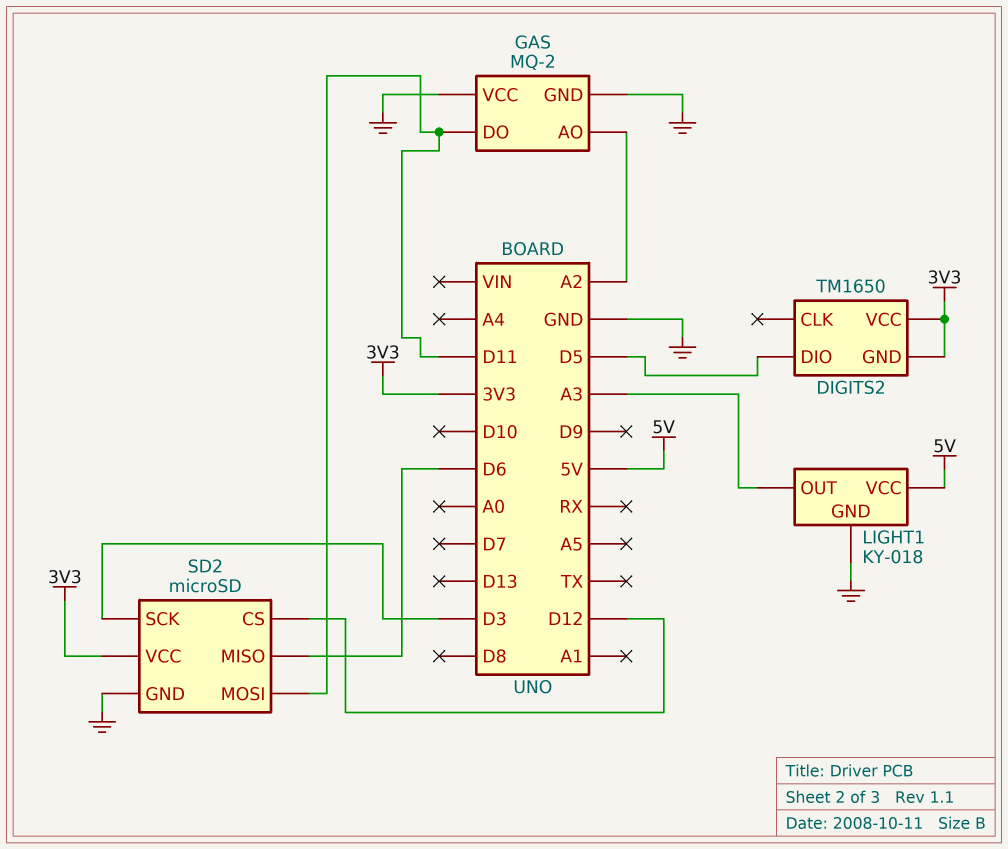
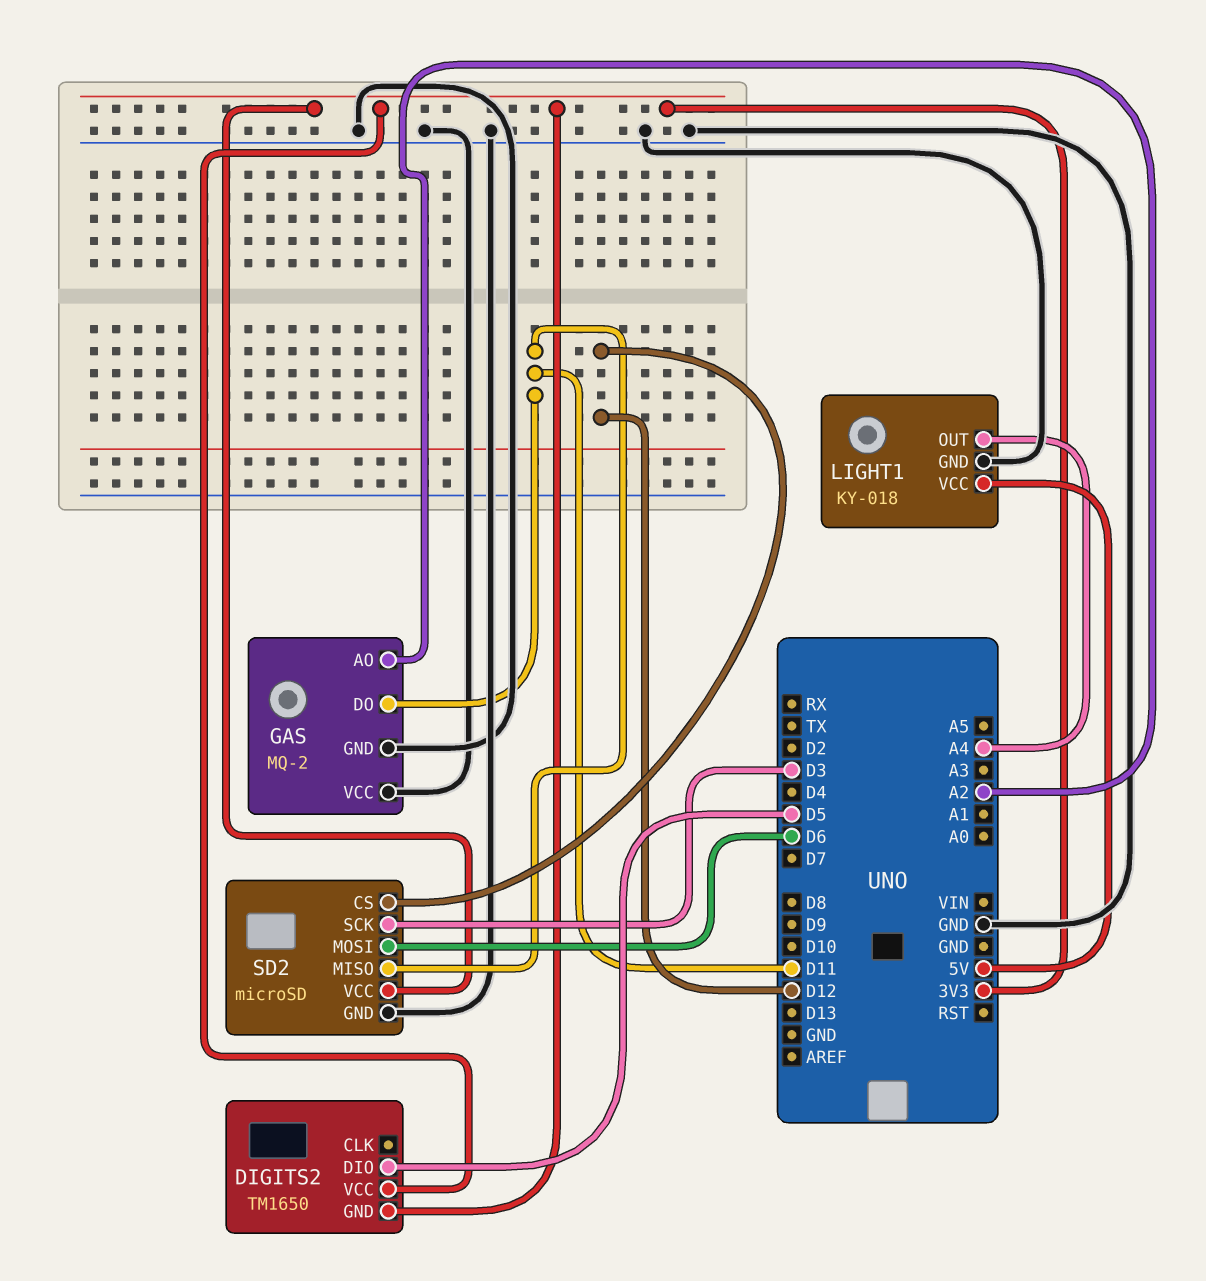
LIGHT1 pin OUT: A3 -> A4
SD2 pin MISO: D6 -> D11
SD2 pin MOSI: D11 -> D6

